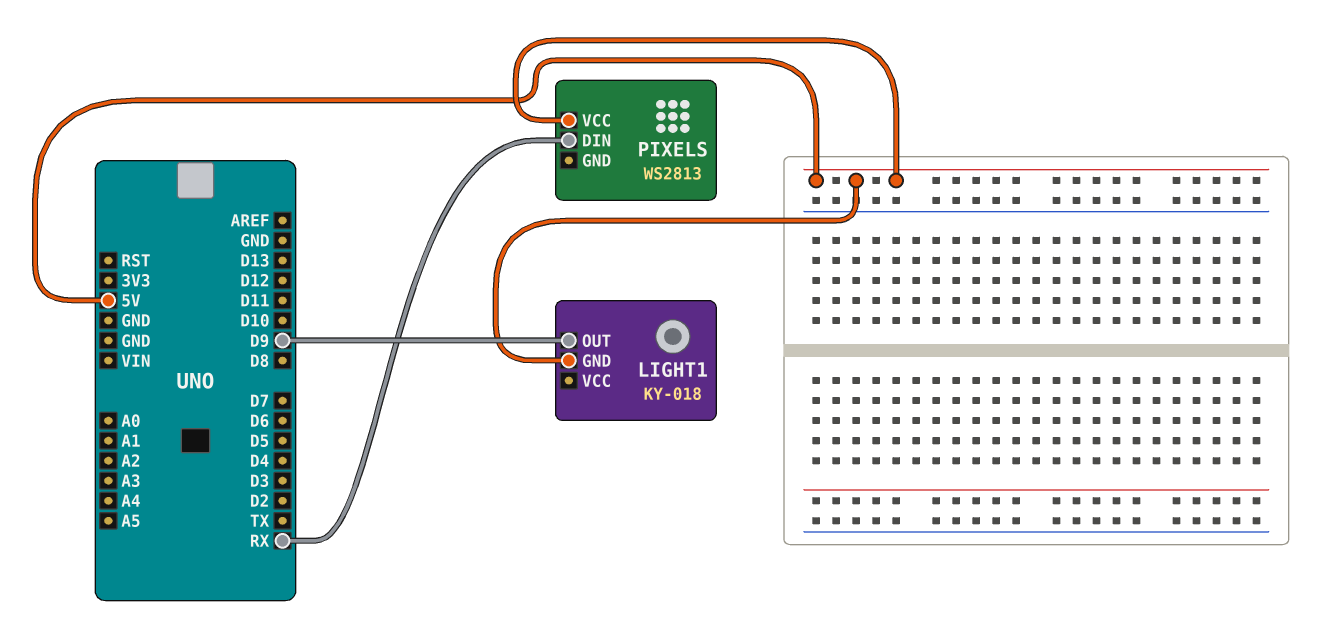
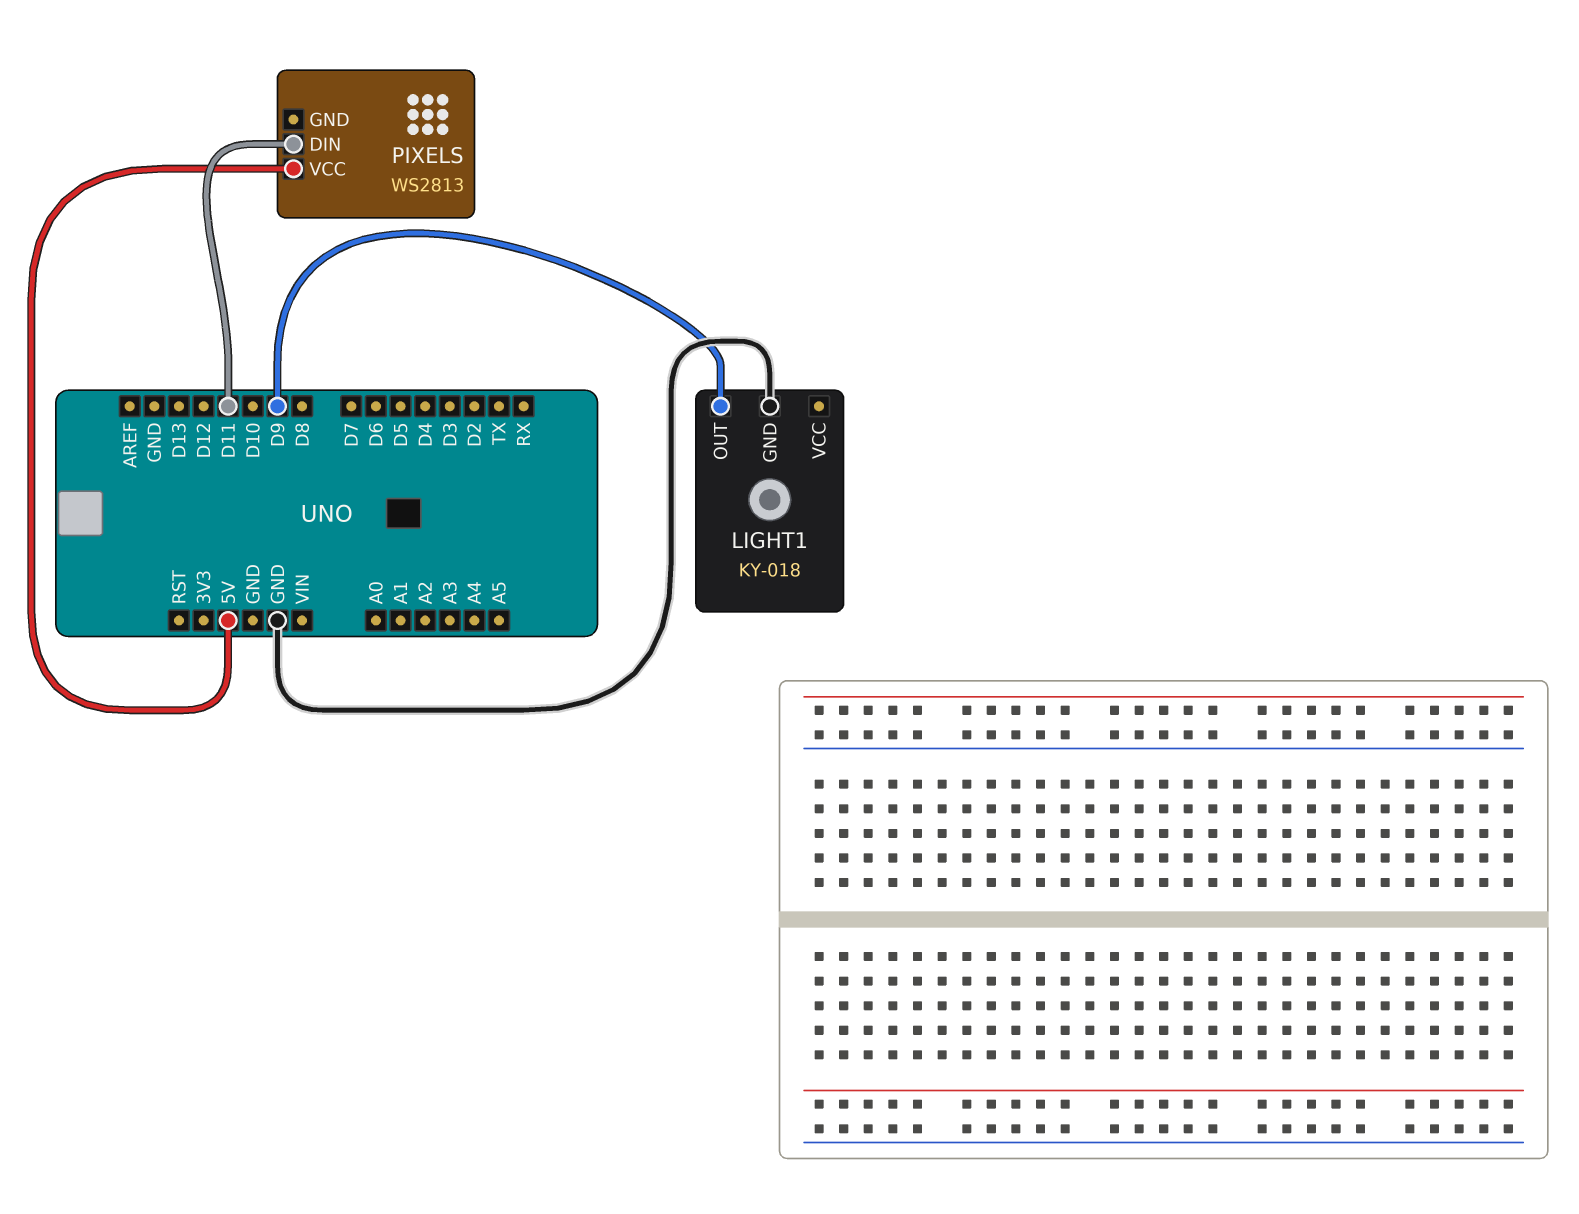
LIGHT1 pin GND: 5V -> GND
PIXELS pin DIN: RX -> D11

